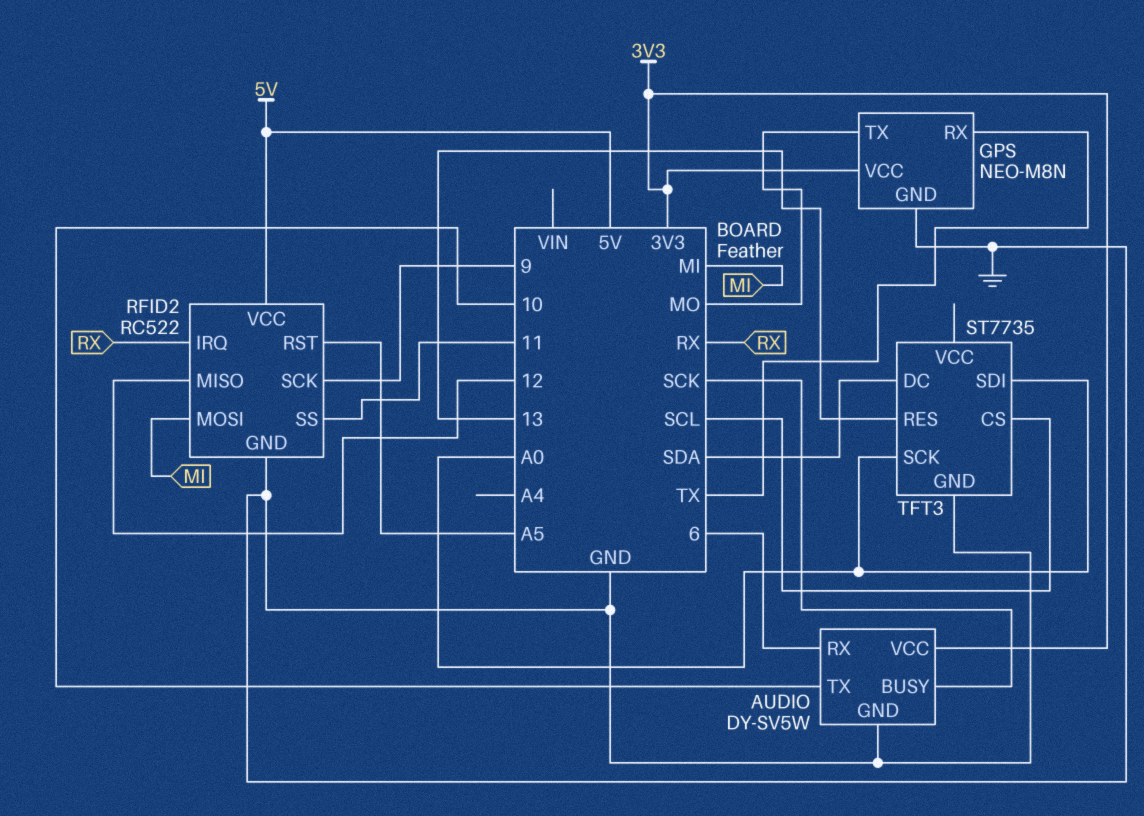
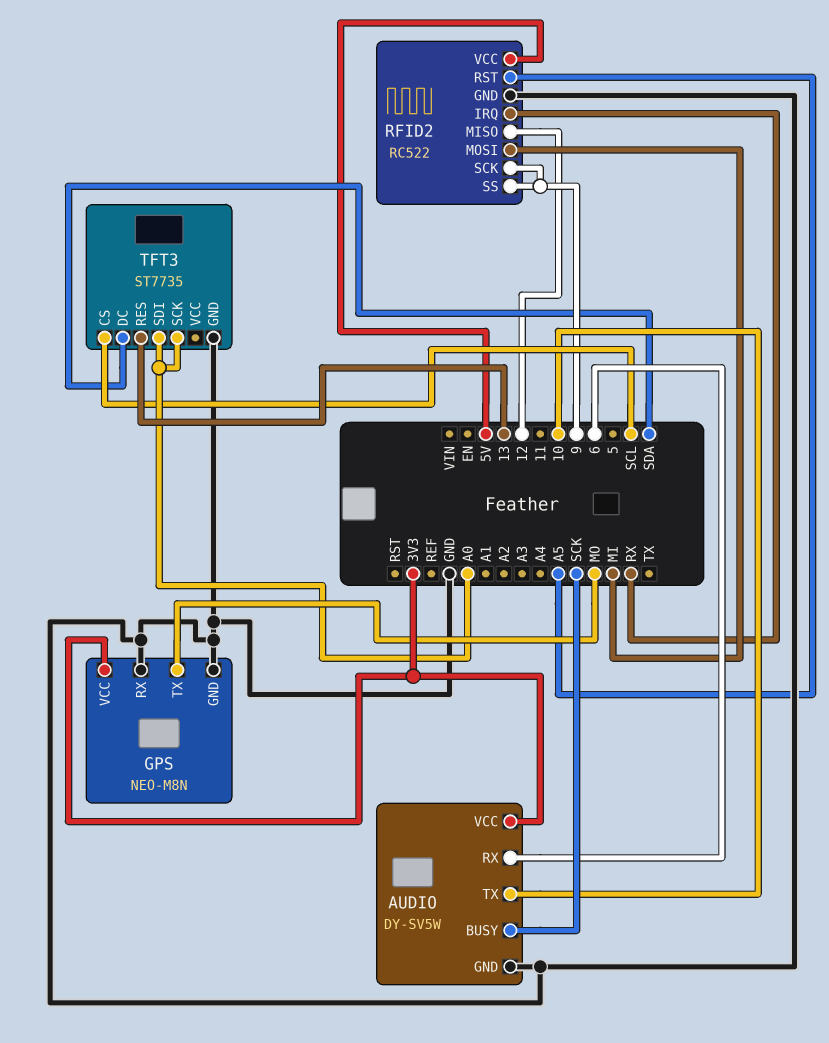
GPS pin RX: TX -> GND
RFID2 pin SS: 11 -> 9

